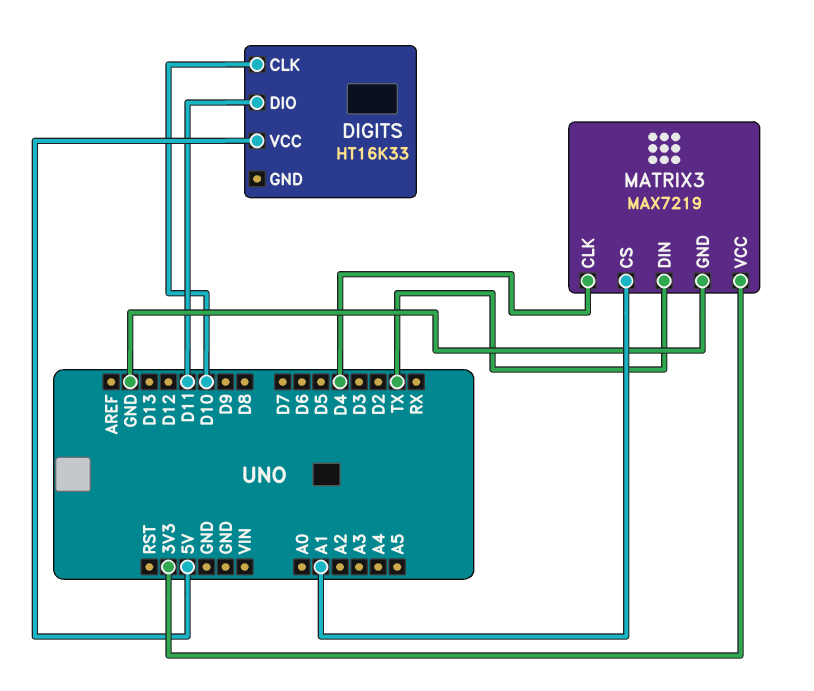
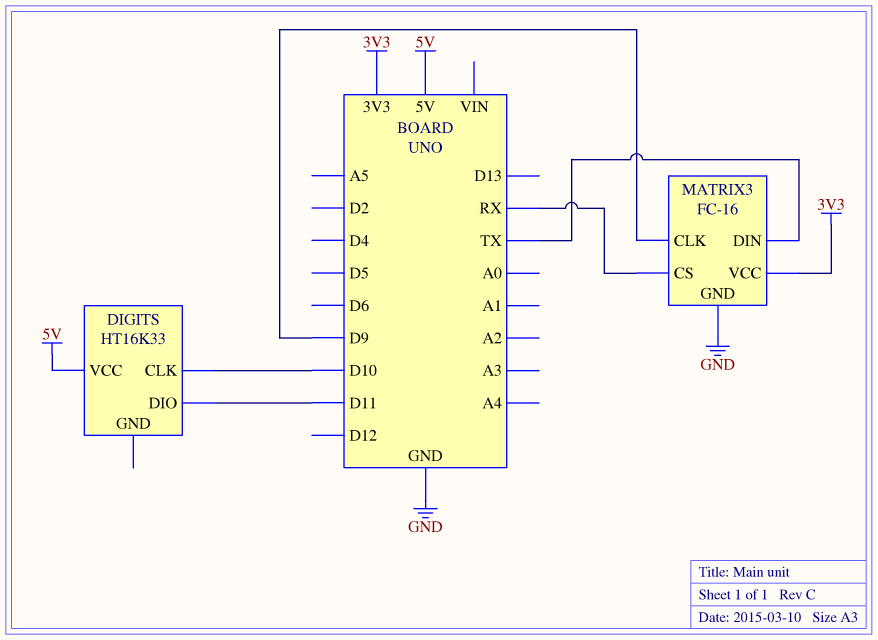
MATRIX3: MAX7219 -> FC-16
MATRIX3 pin CLK: D4 -> D9
MATRIX3 pin CS: A1 -> RX

